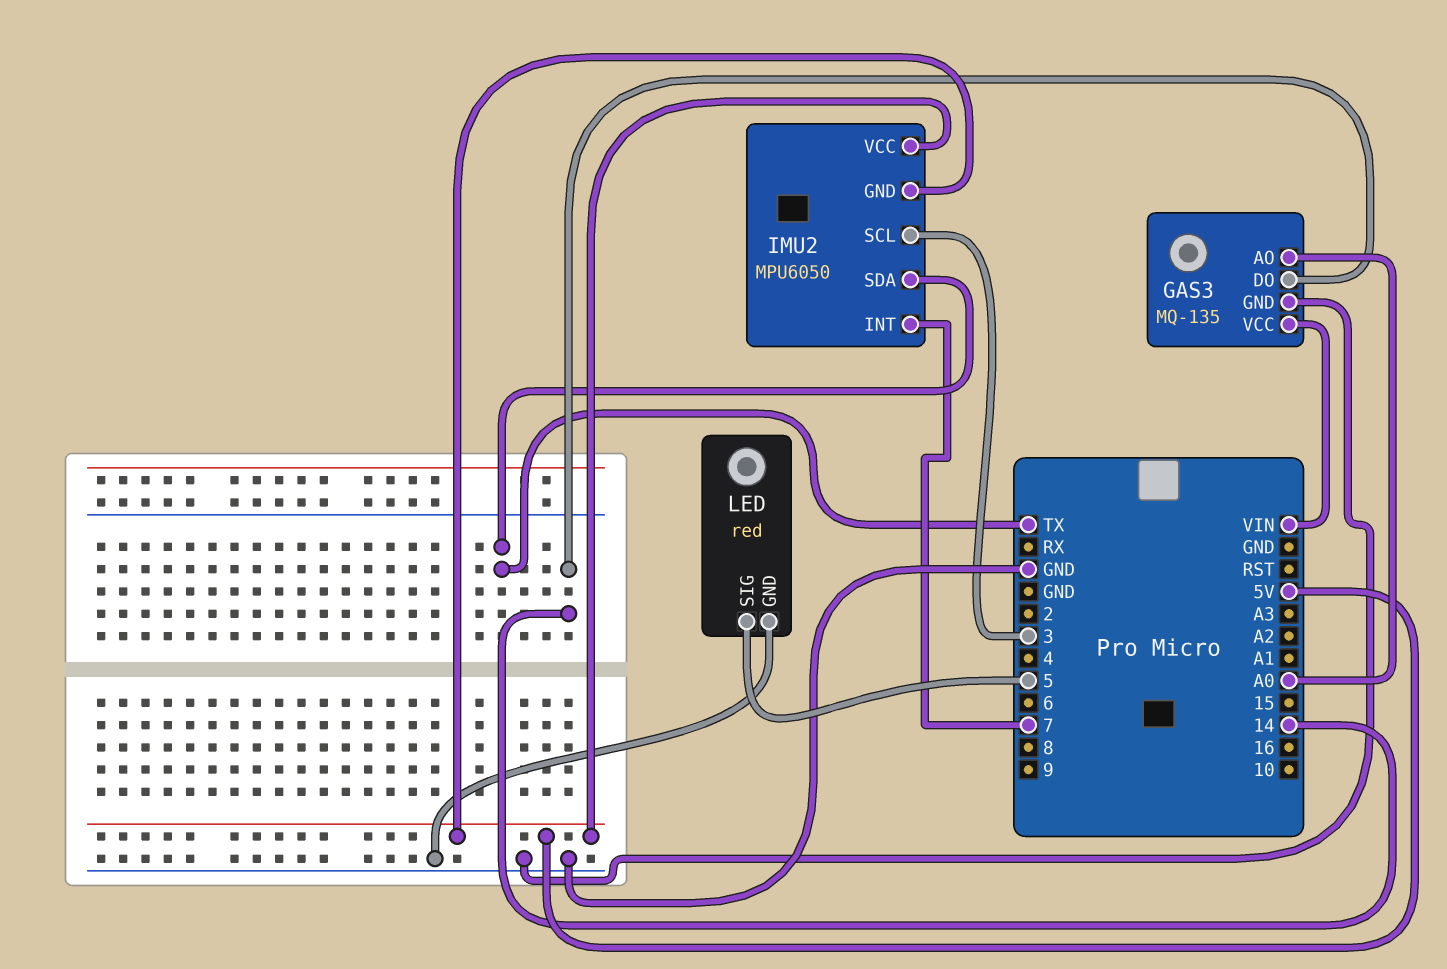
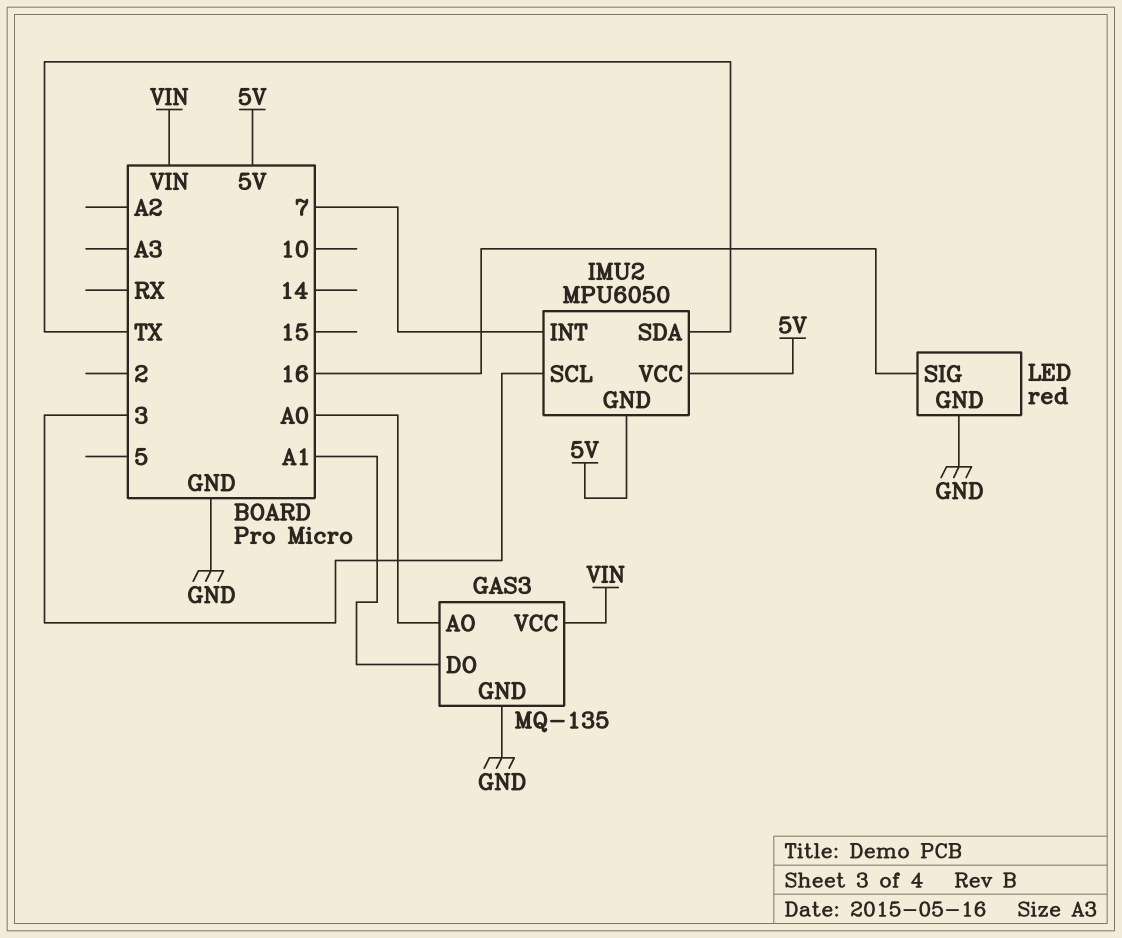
GAS3 pin DO: 14 -> A1
LED pin SIG: 5 -> 16

